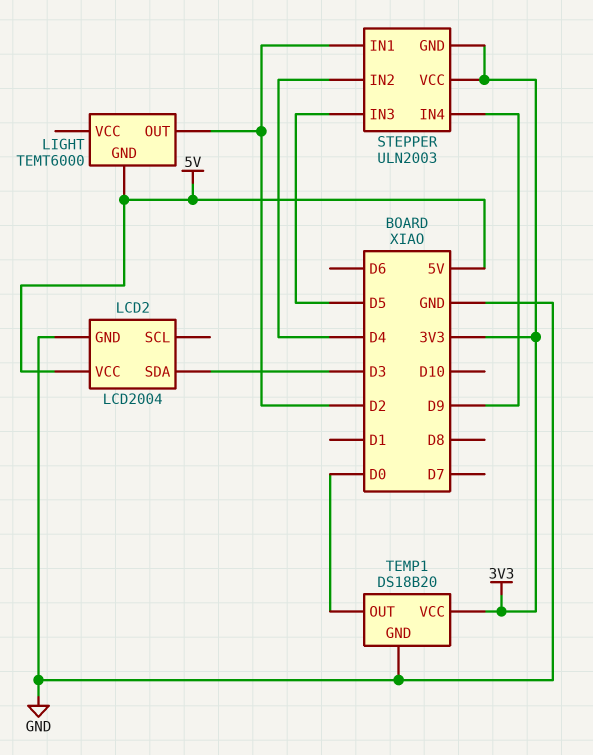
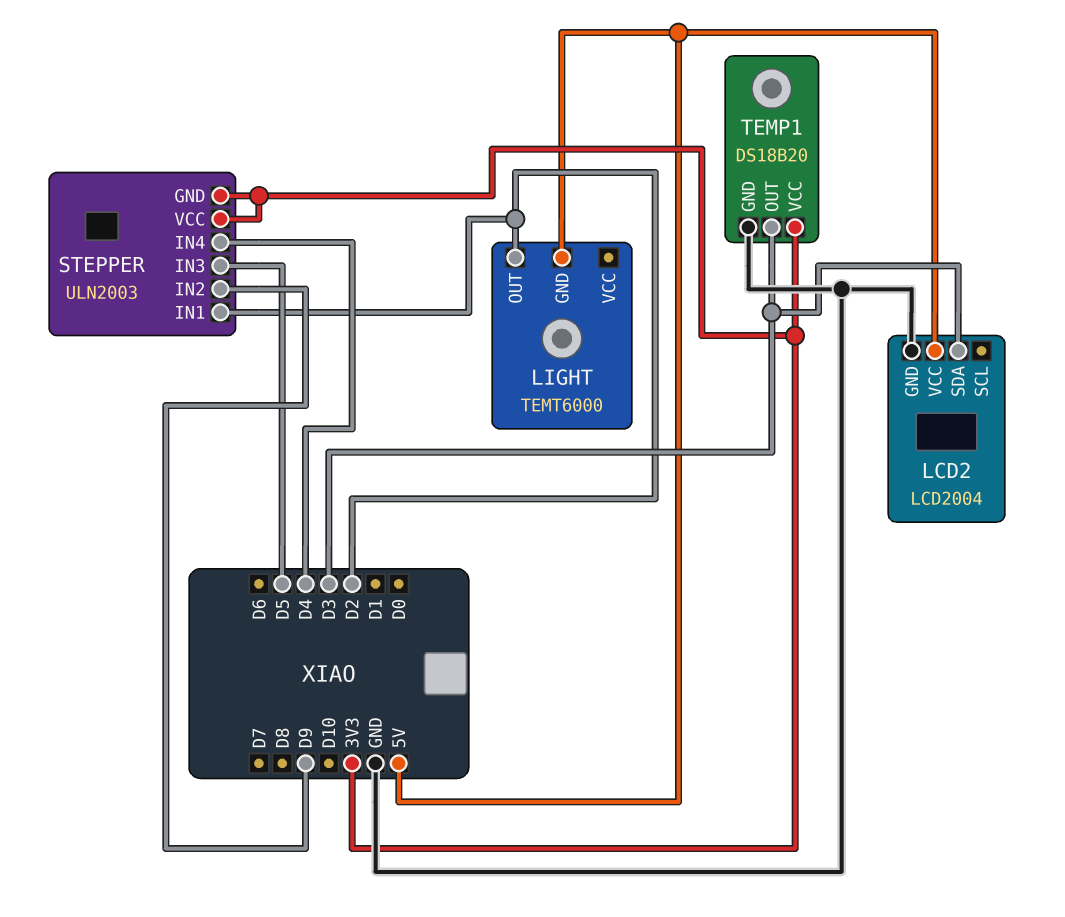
STEPPER pin IN2: D4 -> D9
STEPPER pin IN4: D9 -> D4
TEMP1 pin OUT: D0 -> D3

